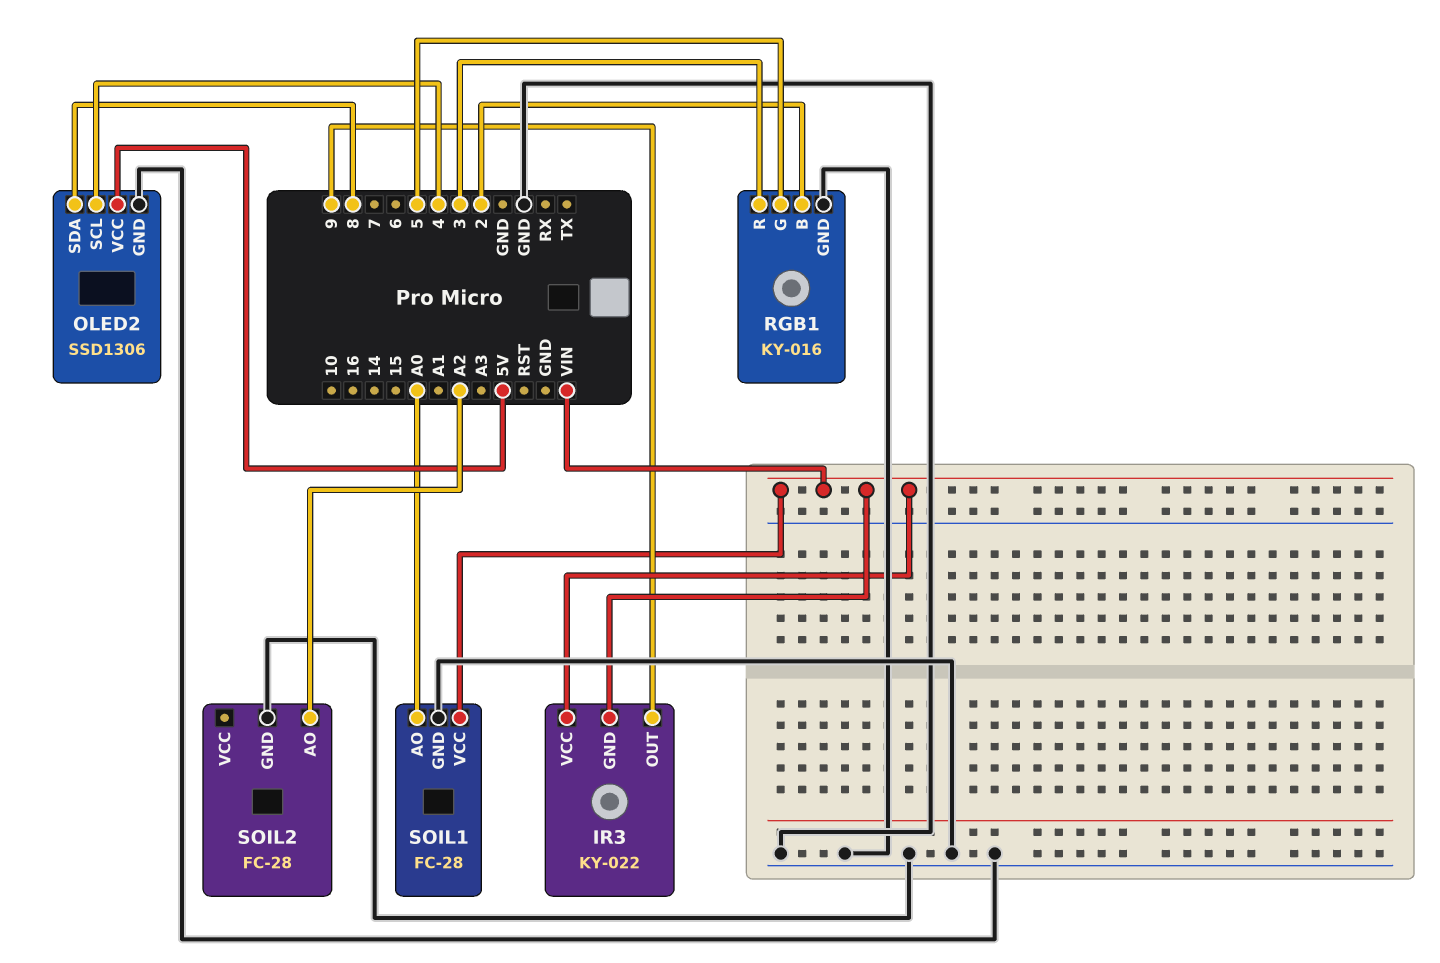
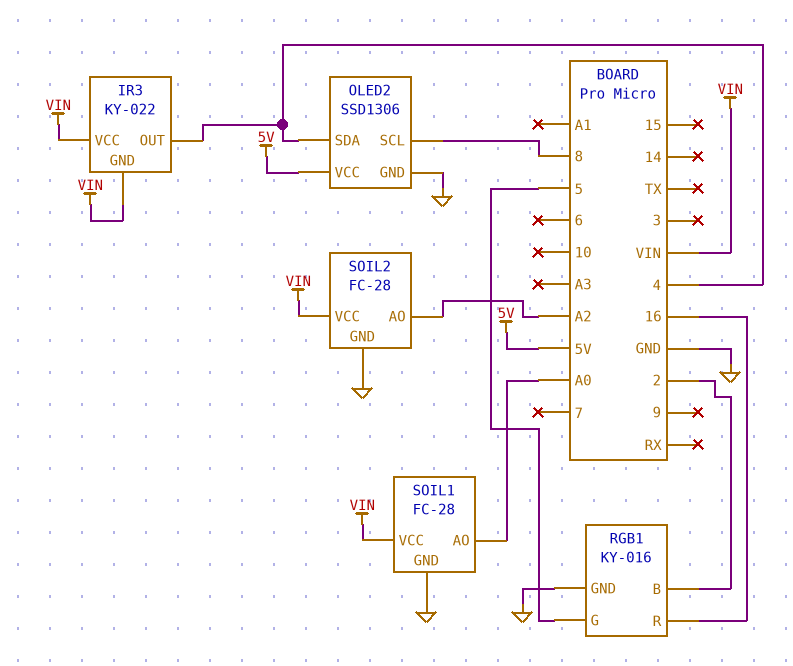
IR3 pin OUT: 9 -> 4
OLED2 pin SCL: 4 -> 8
OLED2 pin SDA: 8 -> 4
RGB1 pin R: 3 -> 16
SOIL2 pin VCC: none -> VIN

